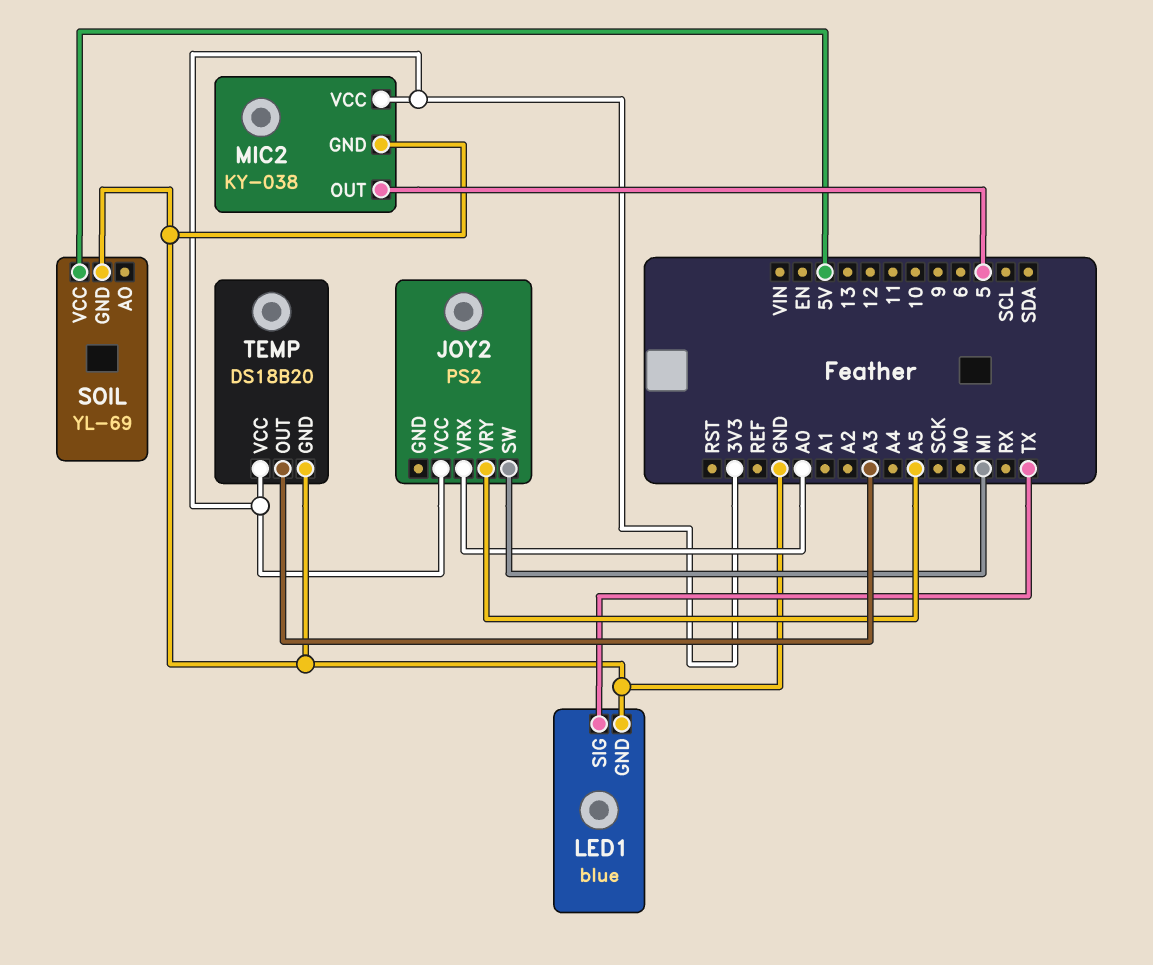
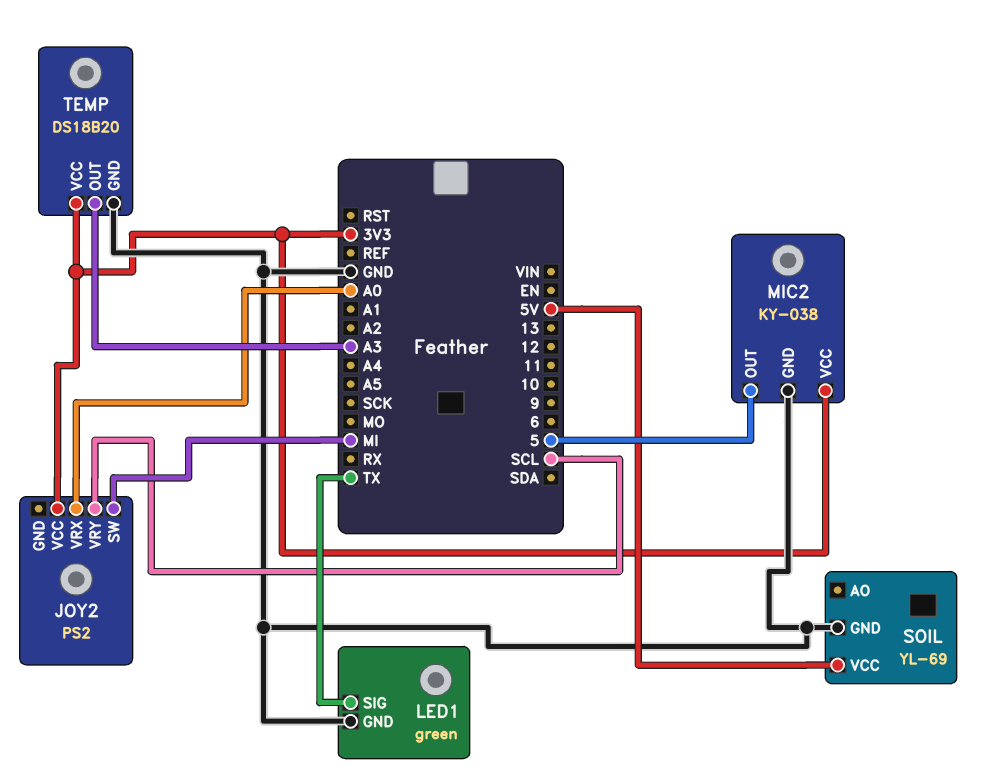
JOY2 pin VRY: A5 -> SCL
LED1: blue -> green

